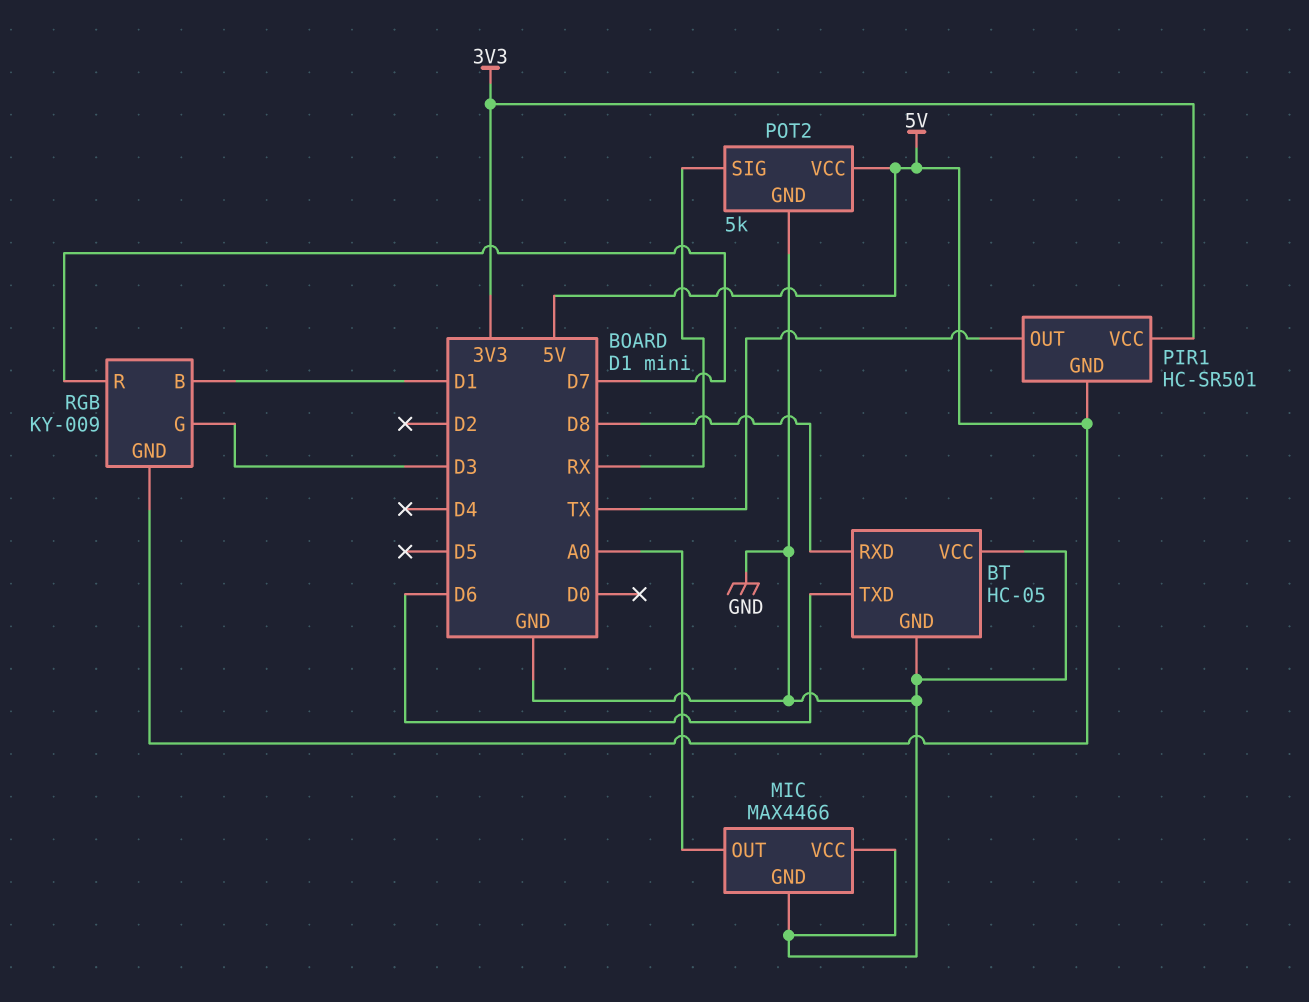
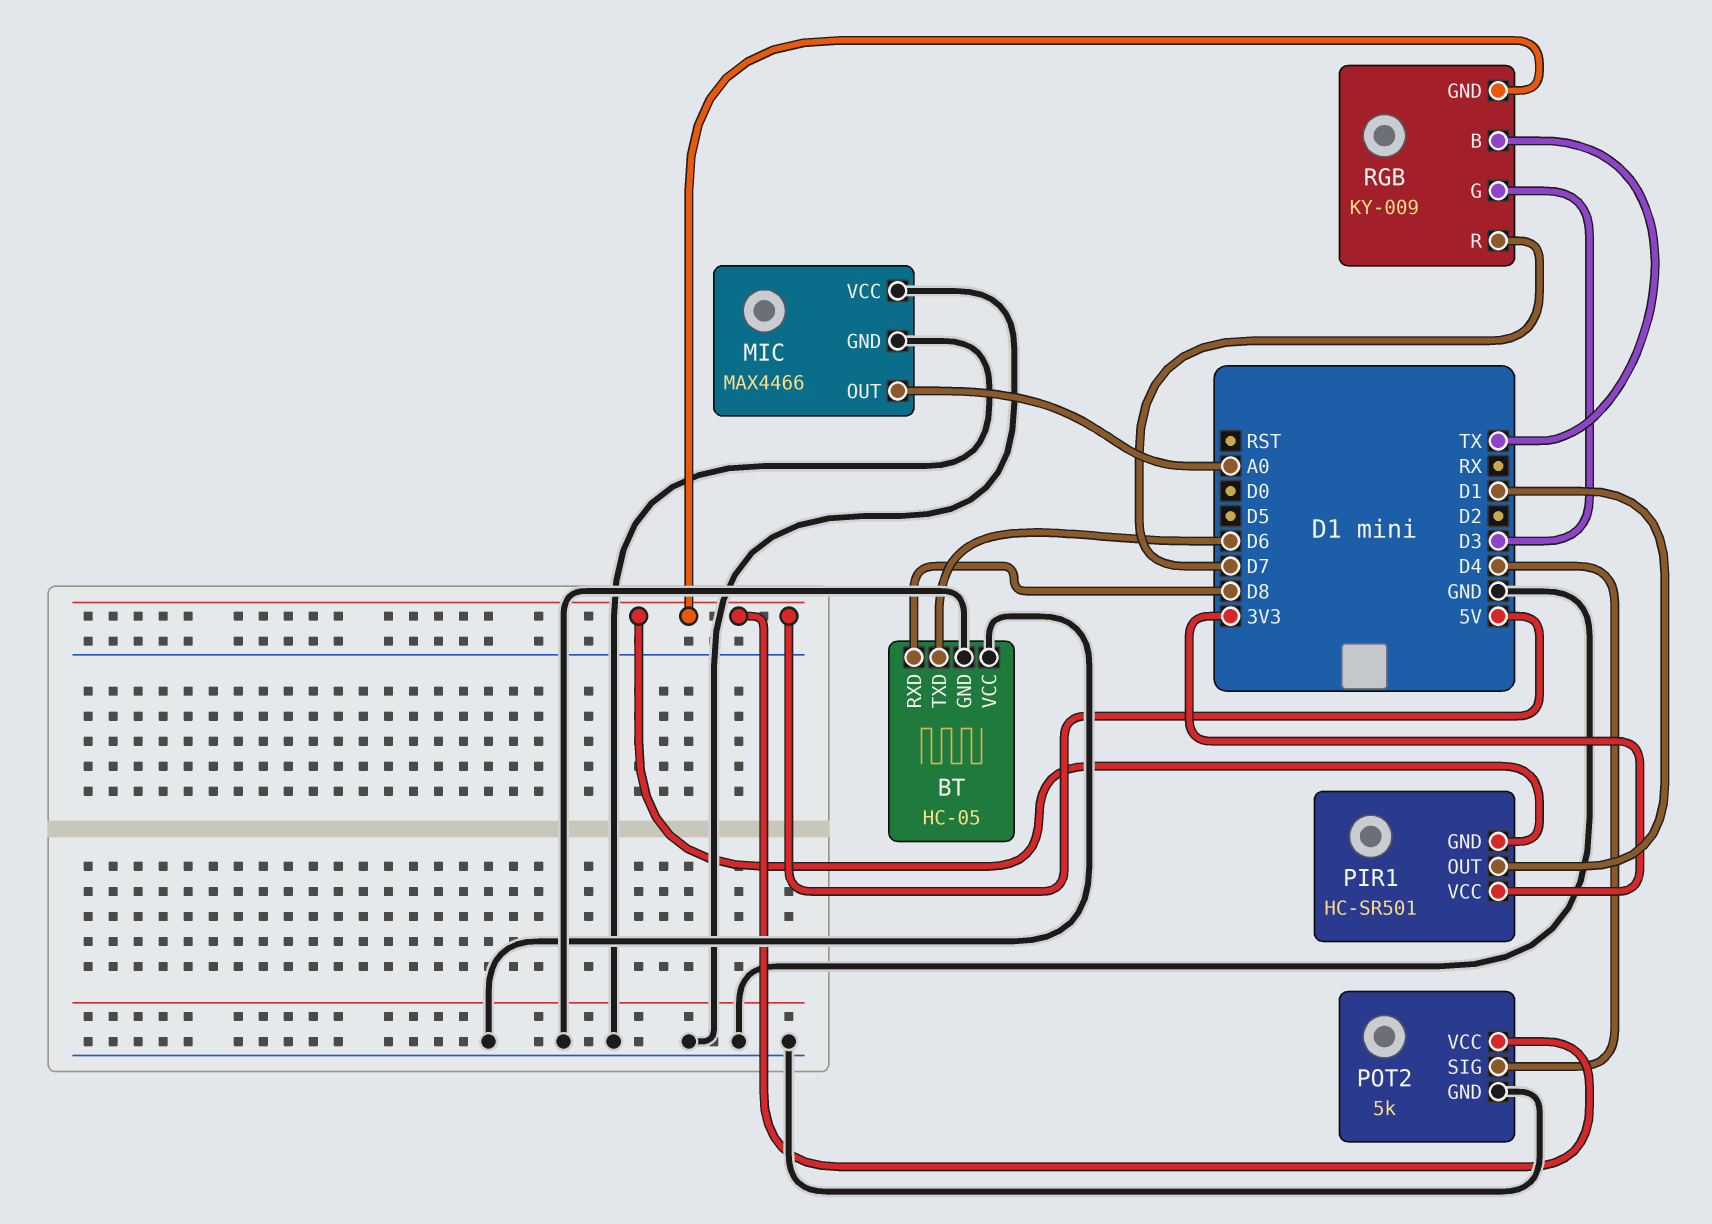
PIR1 pin OUT: TX -> D1
POT2 pin SIG: RX -> D4
RGB pin B: D1 -> TX

